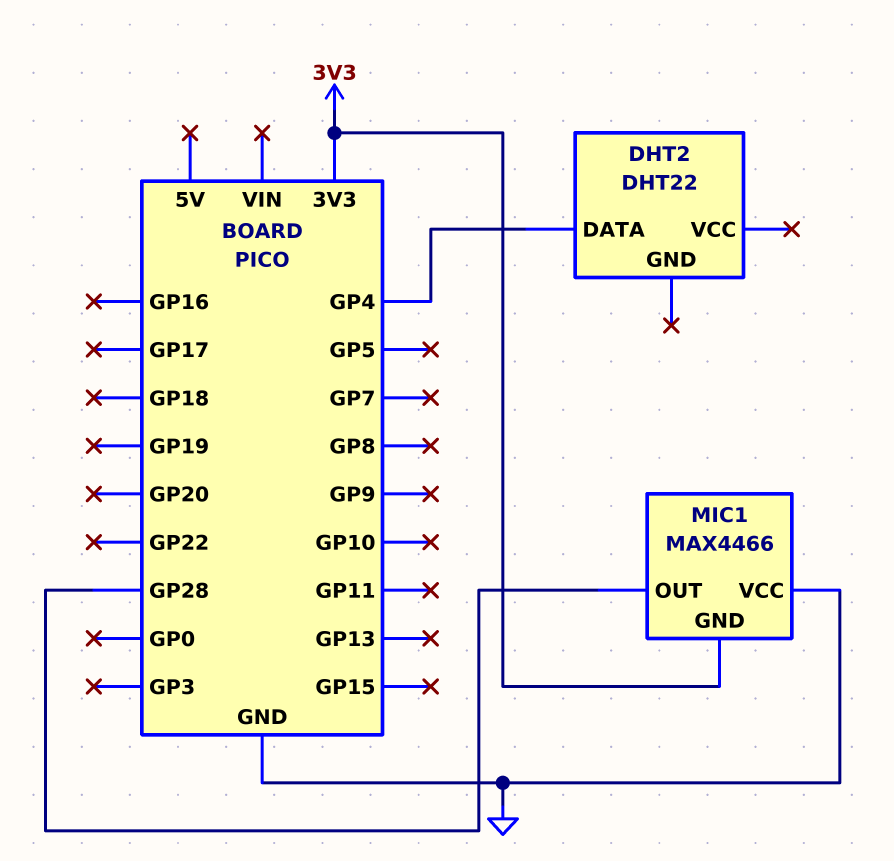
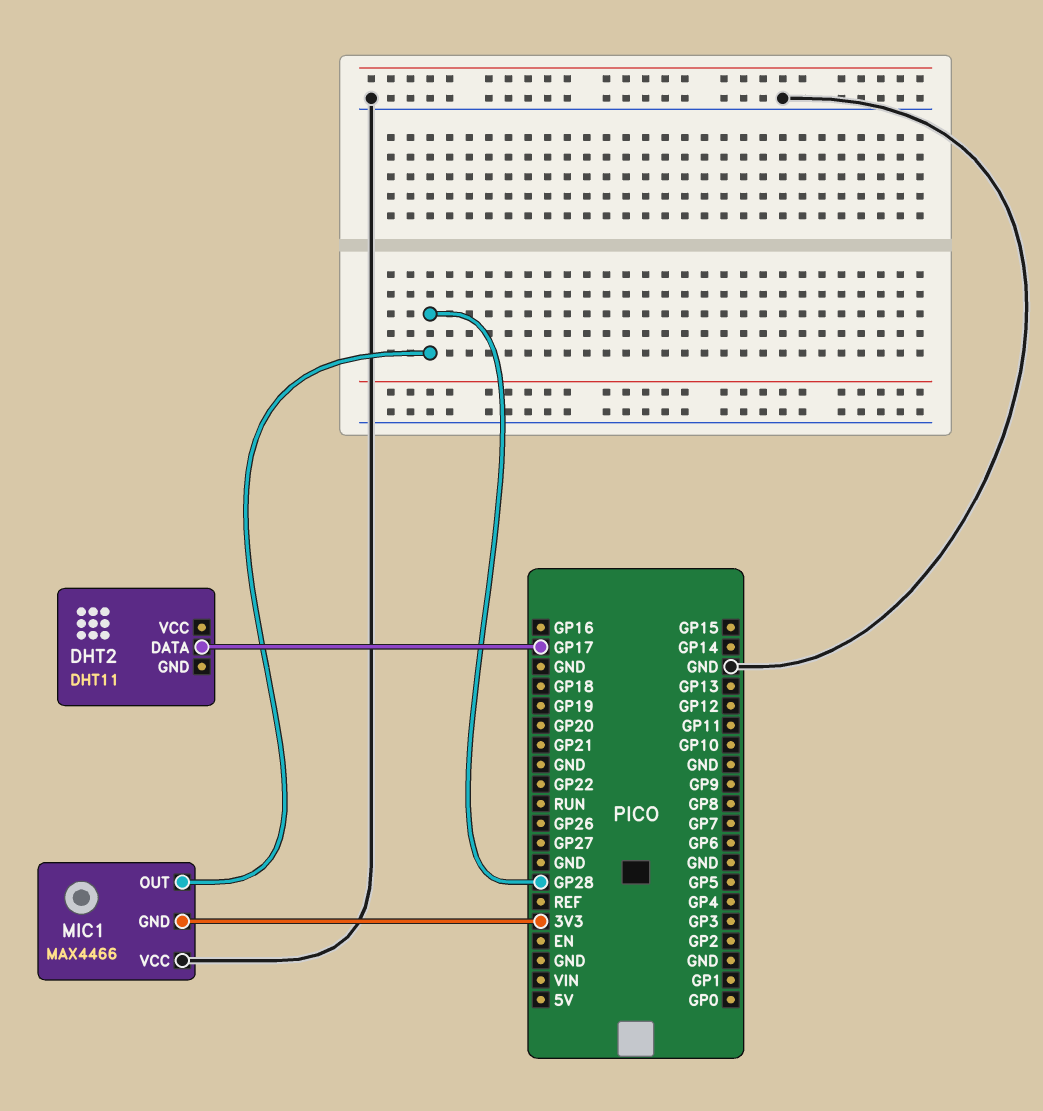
DHT2: DHT22 -> DHT11
DHT2 pin DATA: GP4 -> GP17

